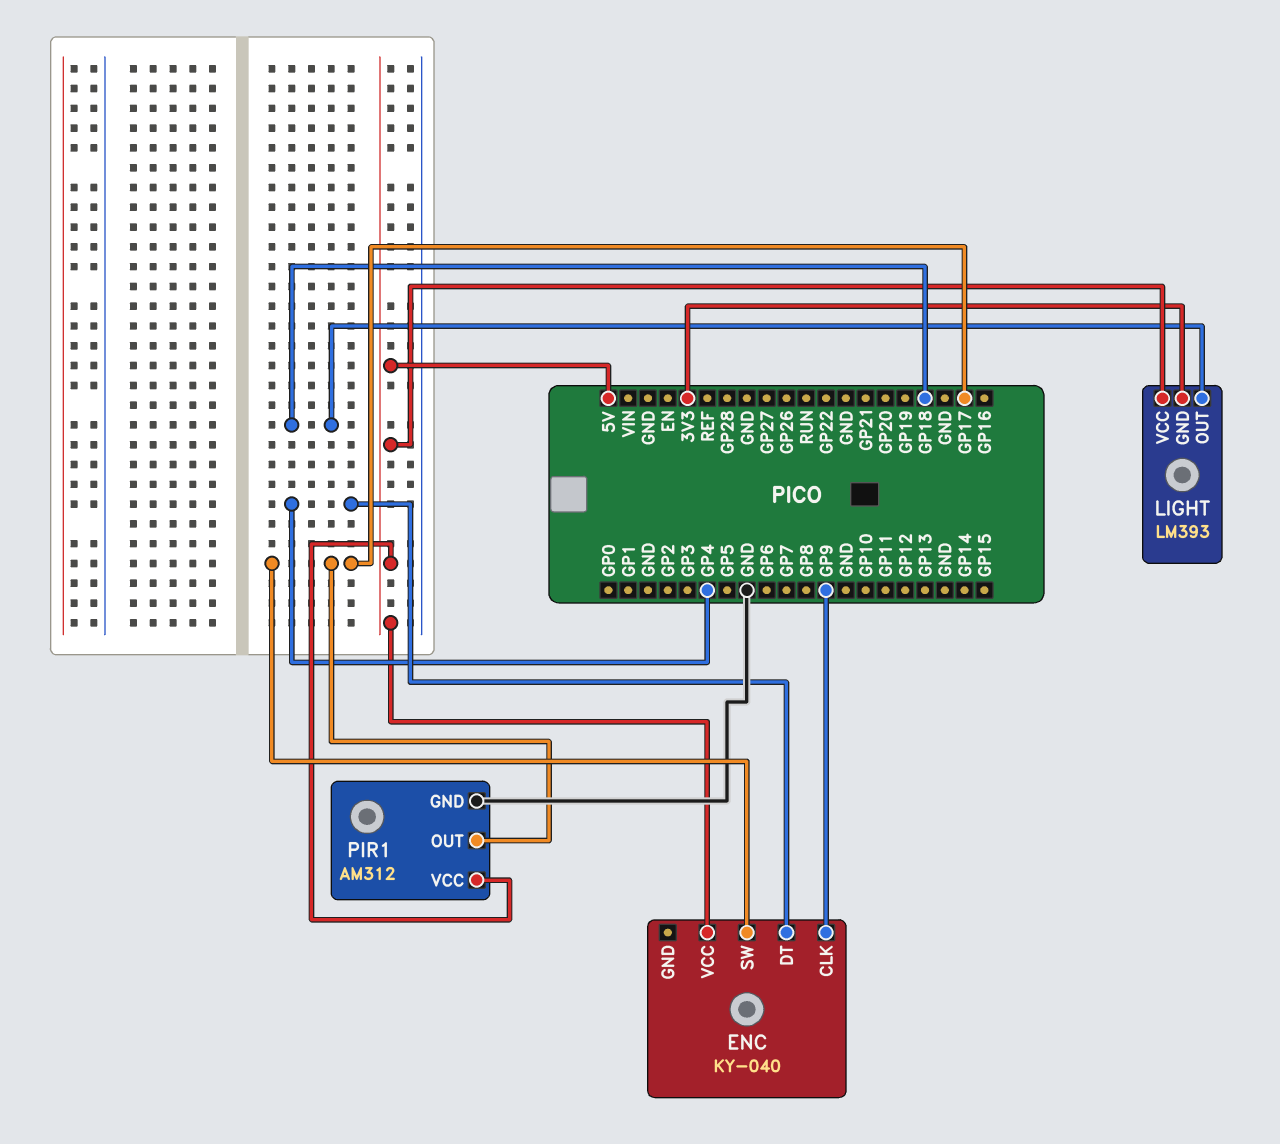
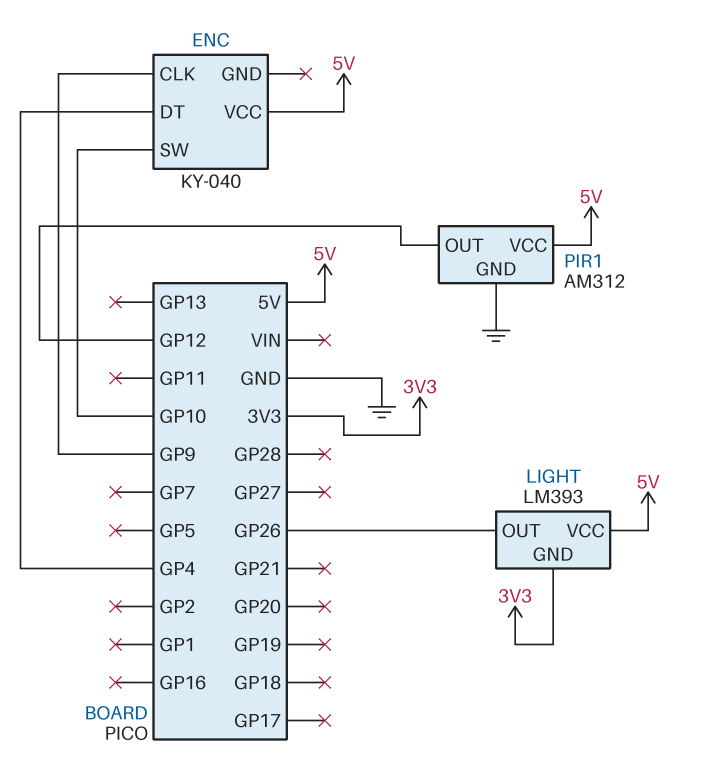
ENC pin SW: GP17 -> GP10
LIGHT pin OUT: GP18 -> GP26
PIR1 pin OUT: GP17 -> GP12

